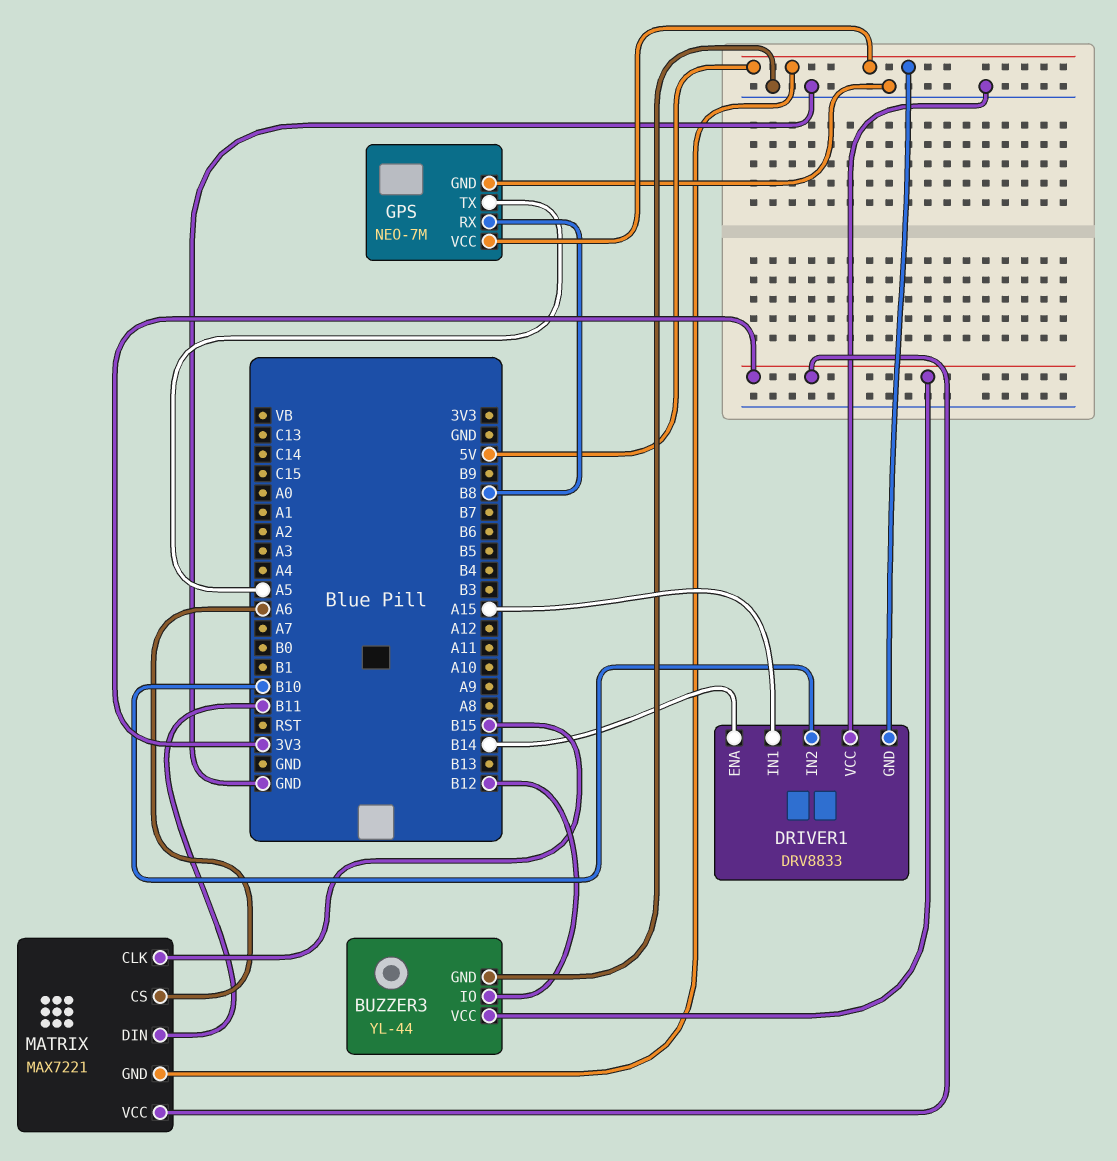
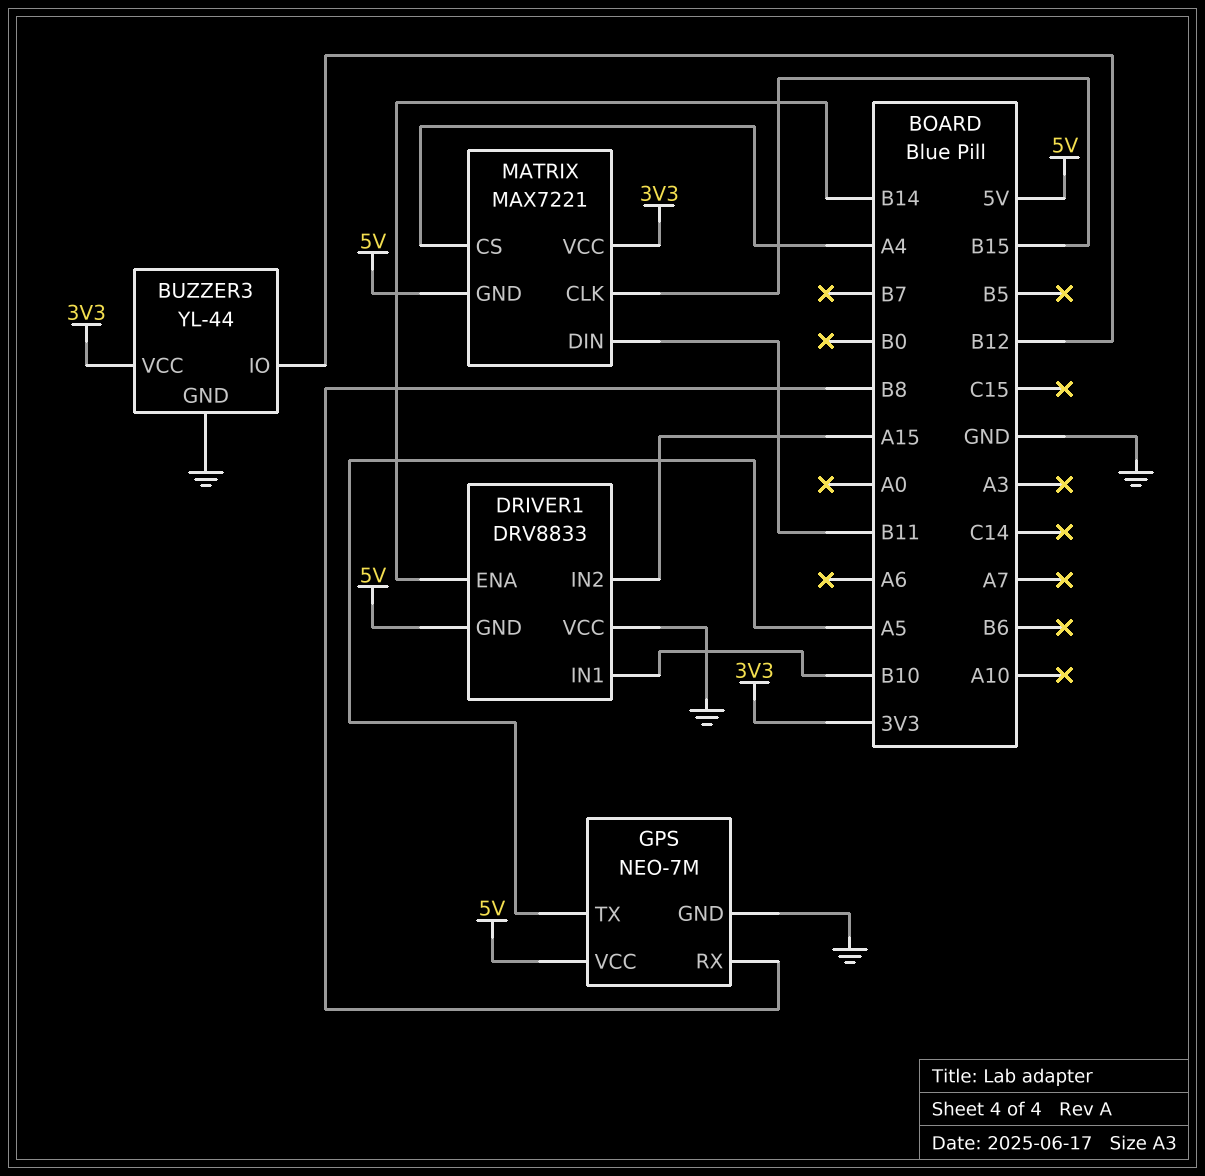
DRIVER1 pin IN1: A15 -> B10
DRIVER1 pin IN2: B10 -> A15
MATRIX pin CS: A6 -> A4

